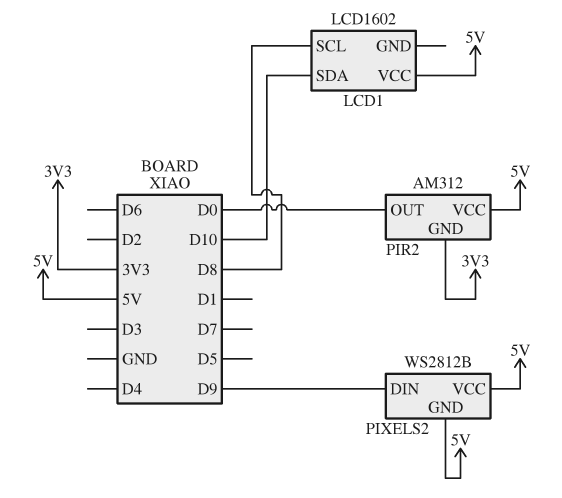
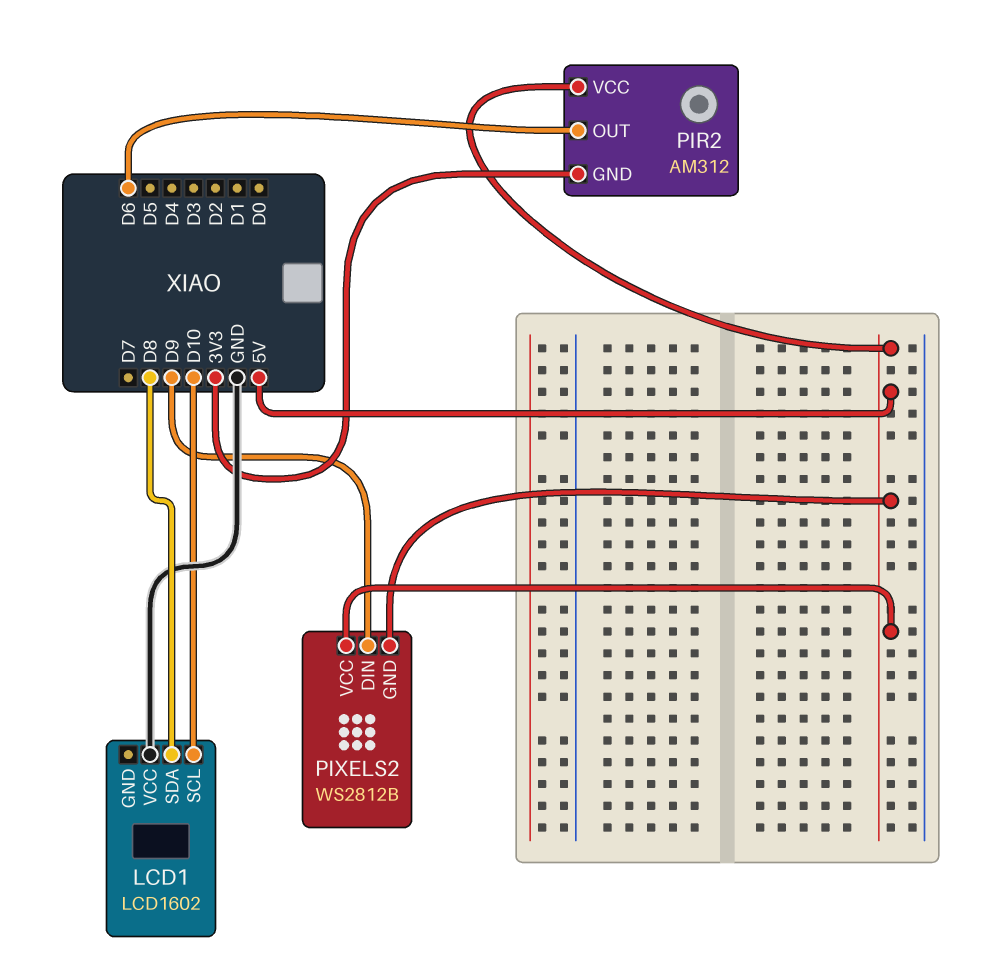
LCD1 pin SCL: D8 -> D10
LCD1 pin SDA: D10 -> D8
LCD1 pin VCC: 5V -> GND
PIR2 pin OUT: D0 -> D6

